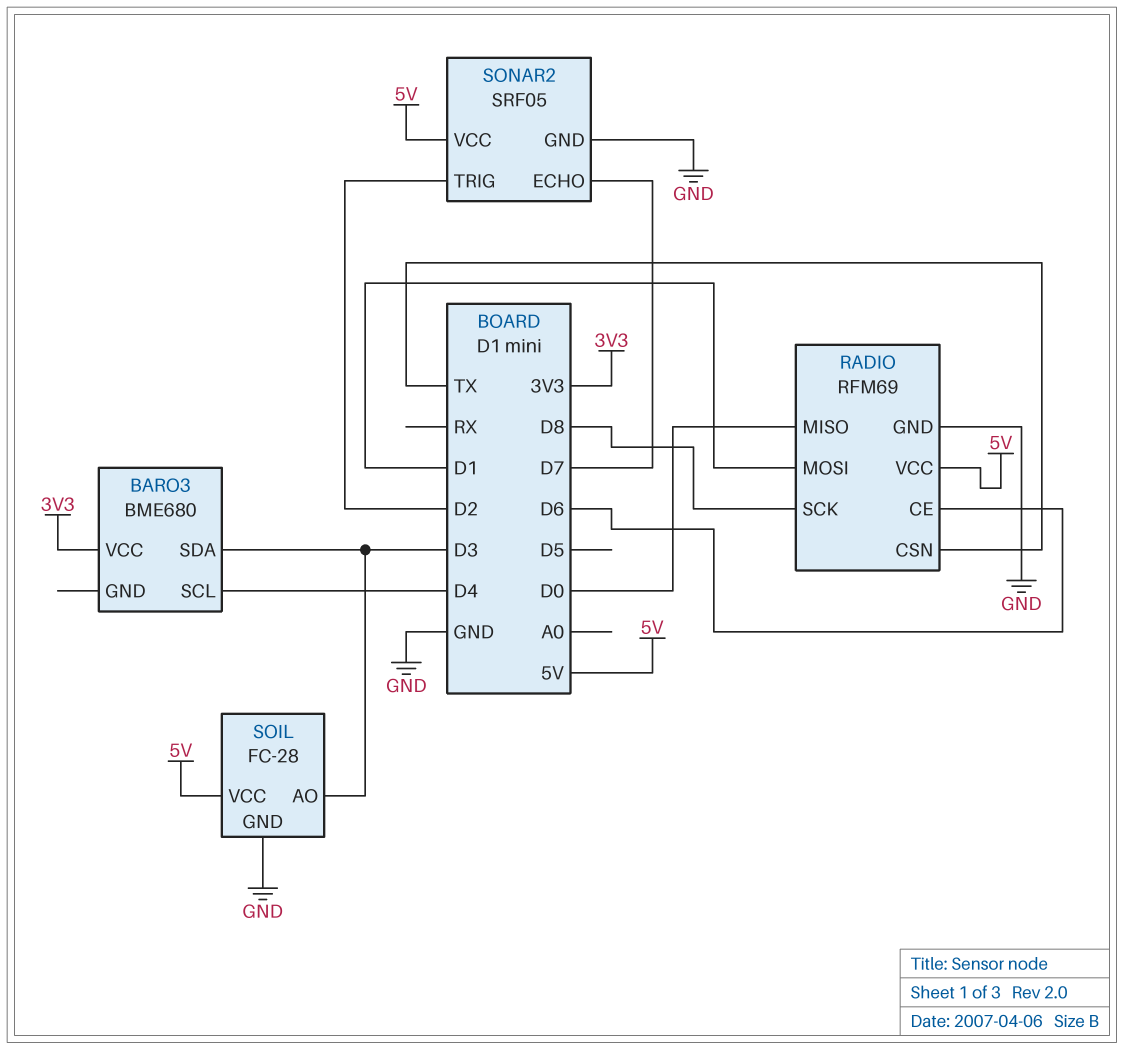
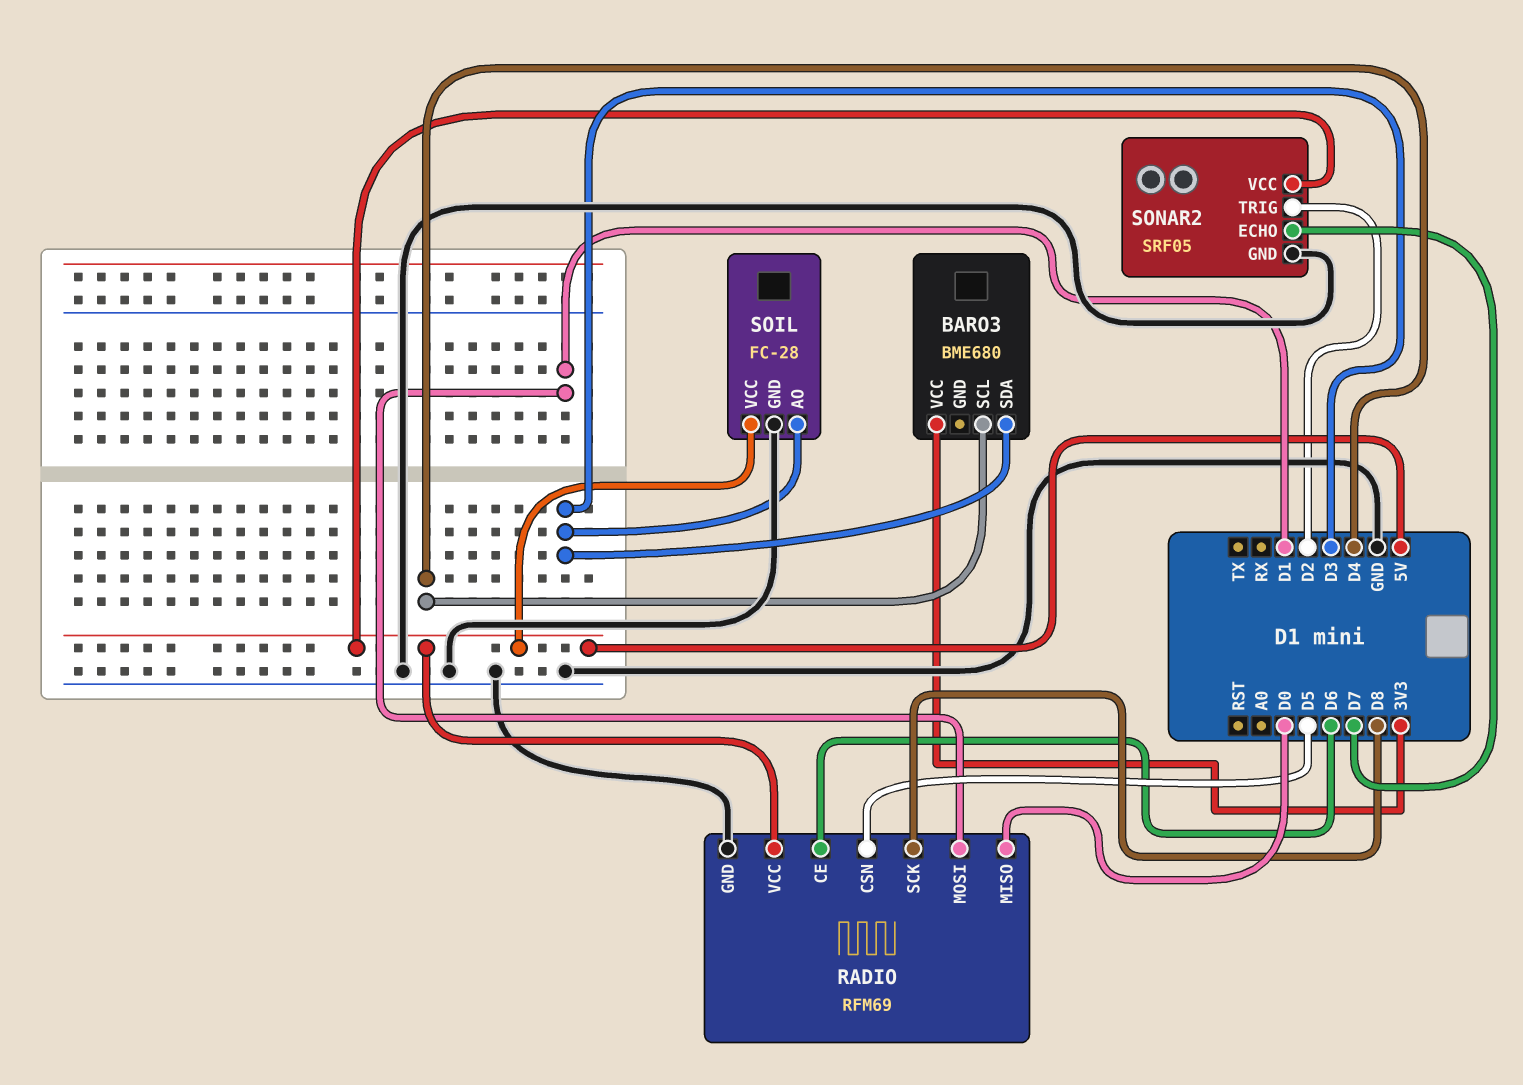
RADIO pin CSN: TX -> D5

